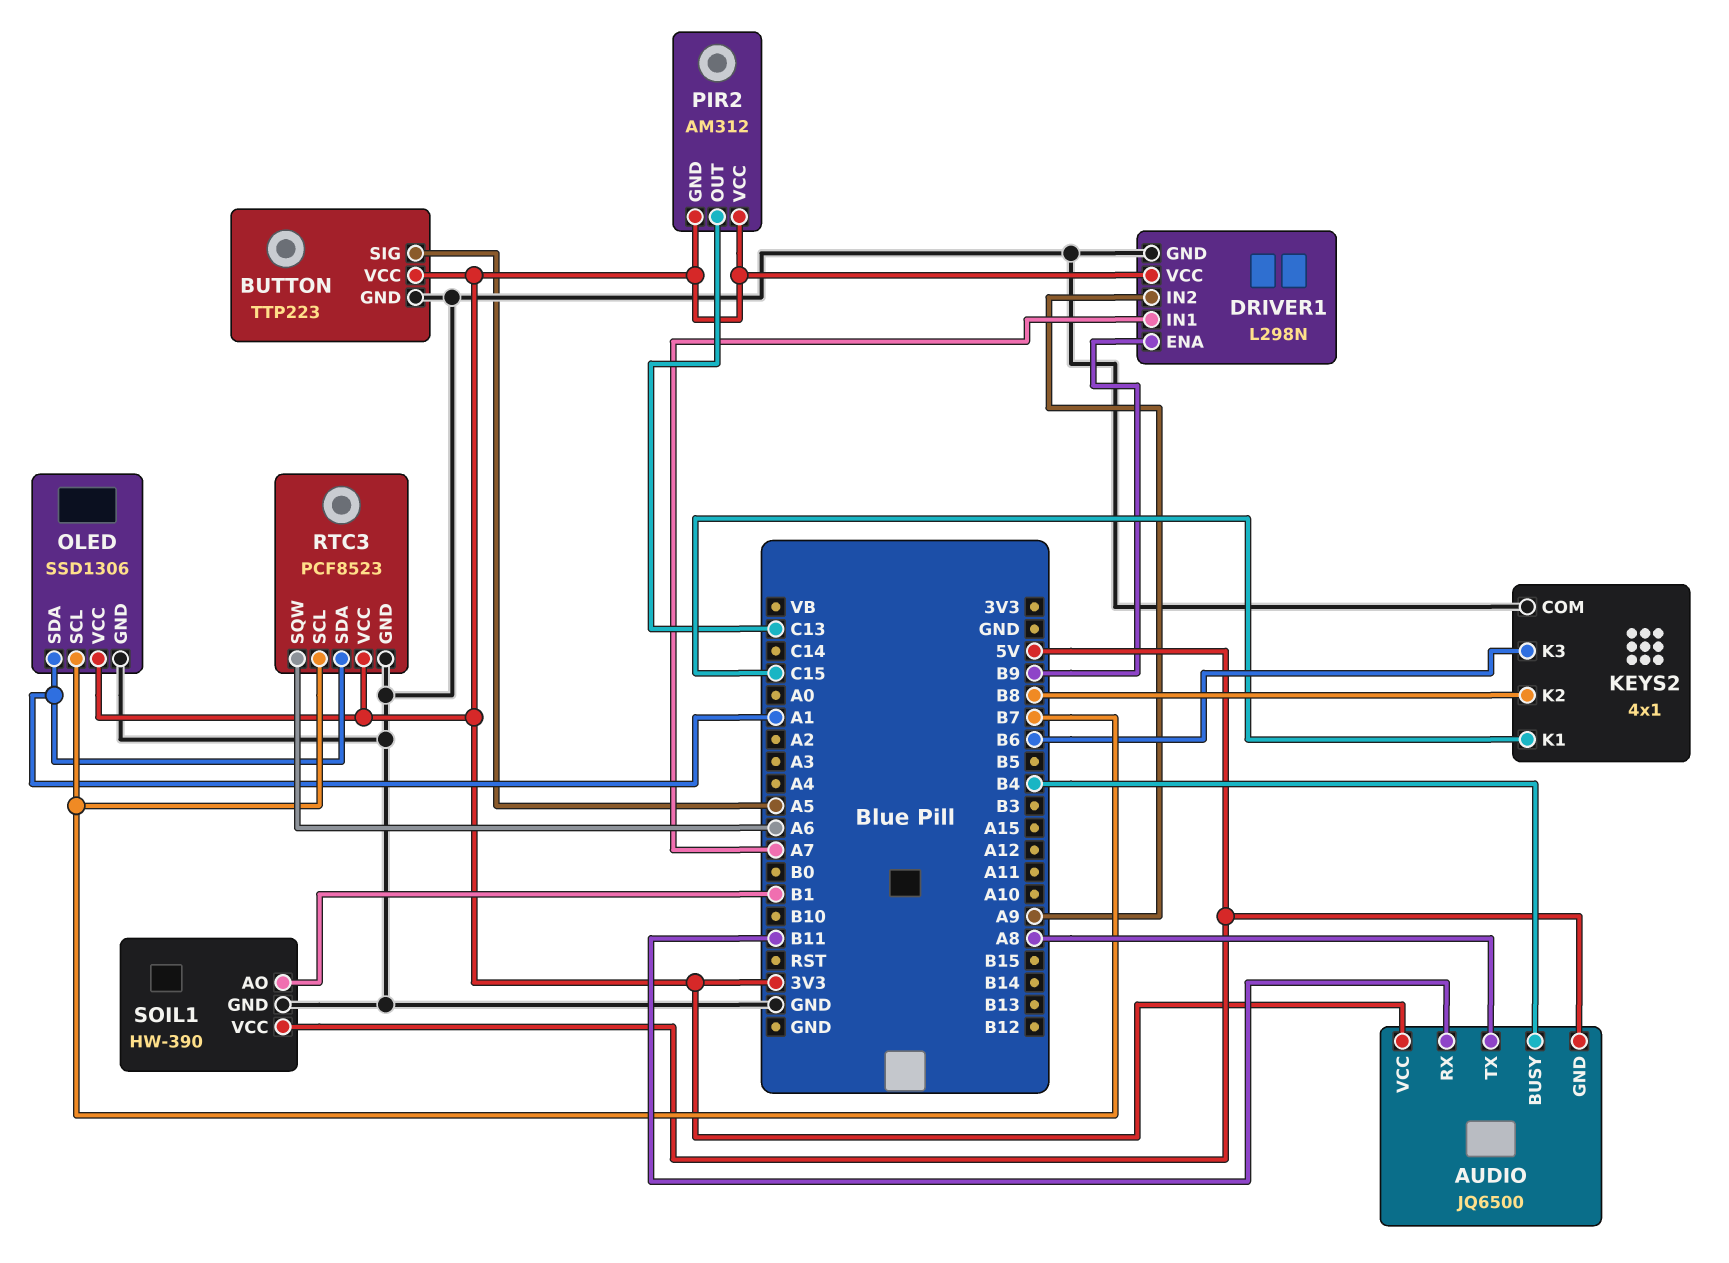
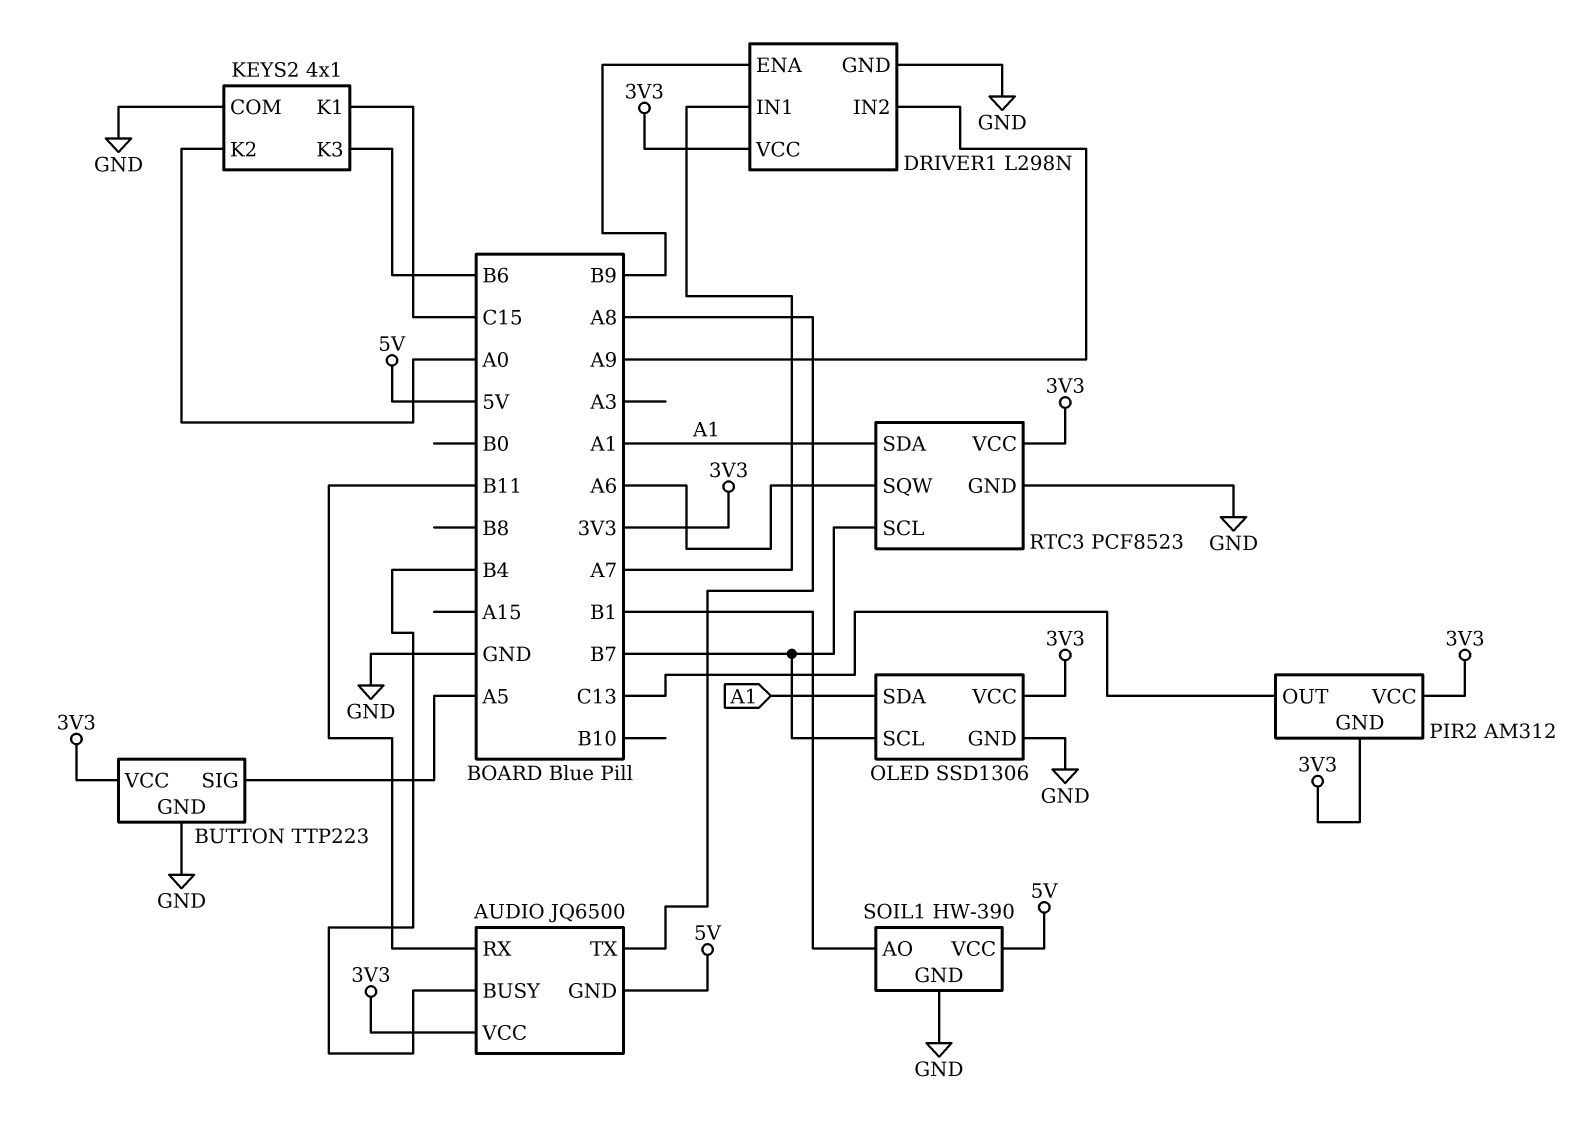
KEYS2 pin K2: B8 -> A0

